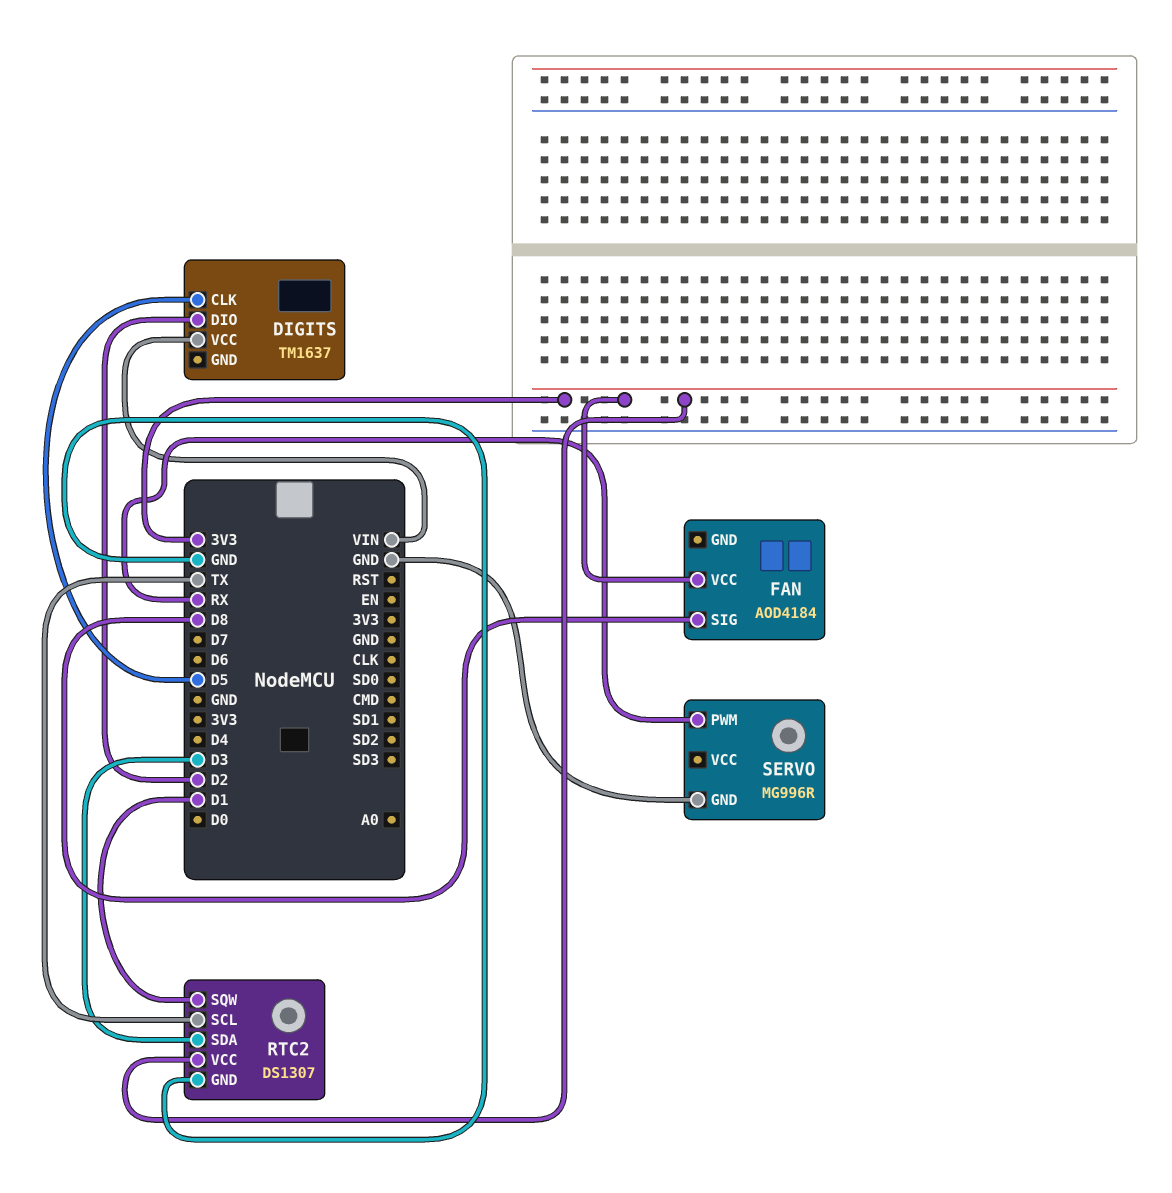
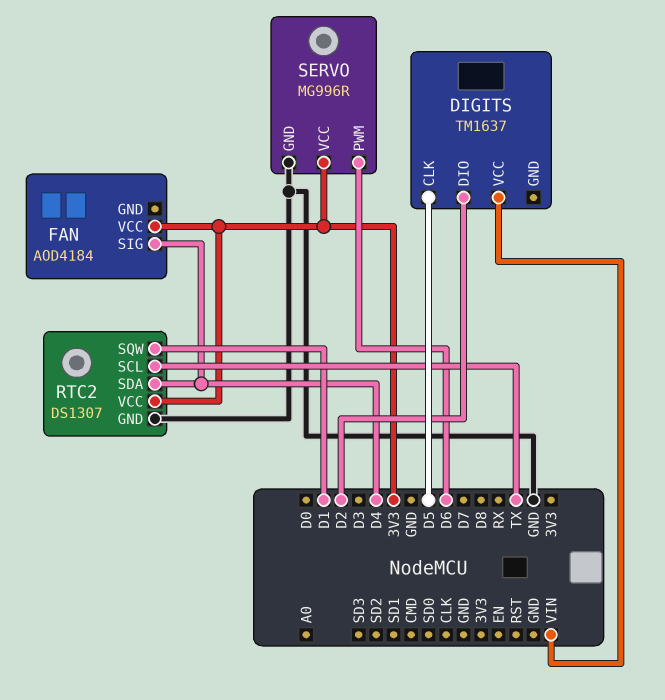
FAN pin SIG: D8 -> D4
RTC2 pin SDA: D3 -> D4
SERVO pin PWM: RX -> D6
SERVO pin VCC: none -> 3V3

